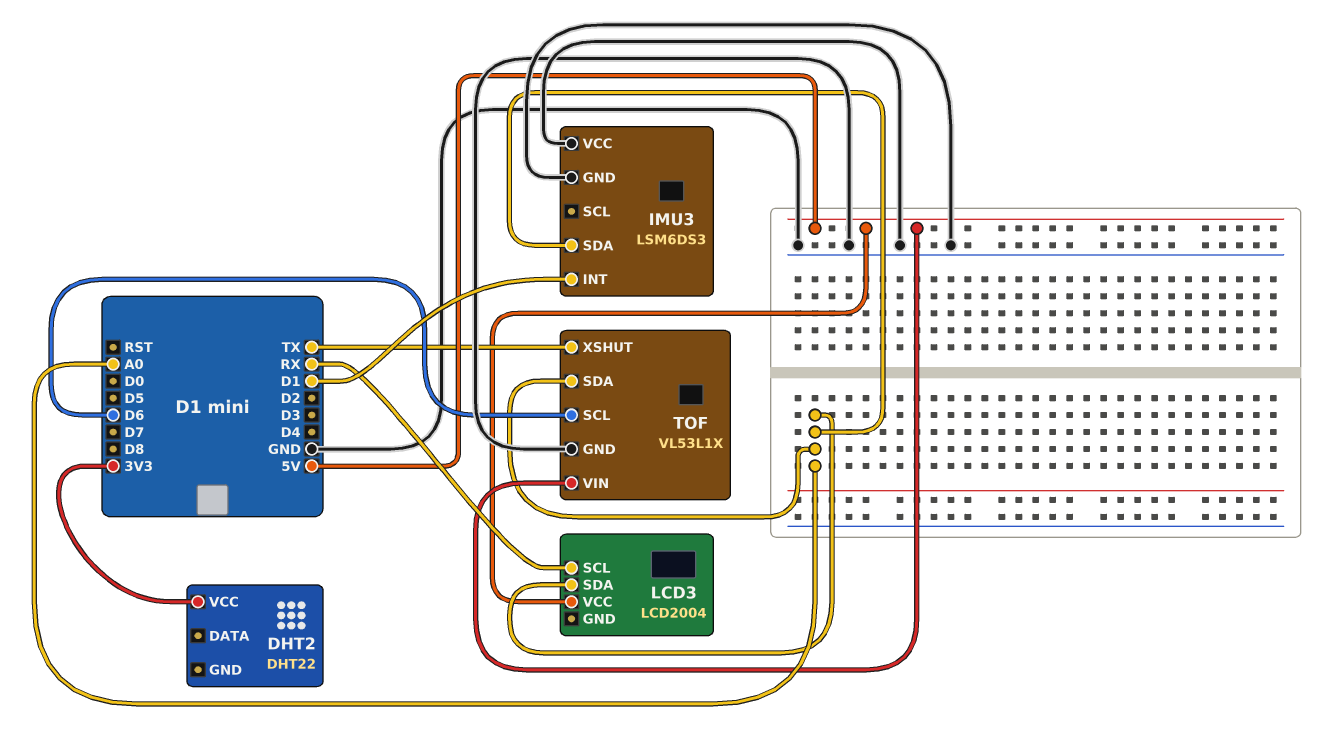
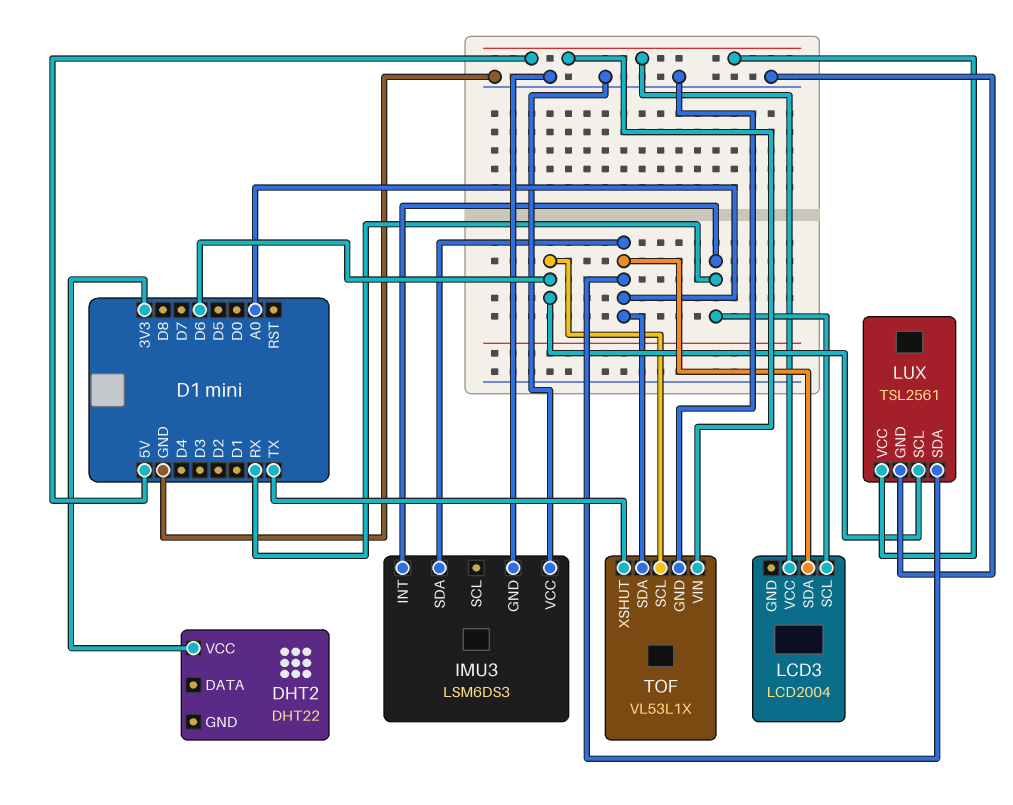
IMU3 pin INT: D1 -> RX
LUX: none -> TSL2561
LUX pin GND: none -> GND
LUX pin SCL: none -> D6
LUX pin SDA: none -> A0
LUX pin VCC: none -> 5V

